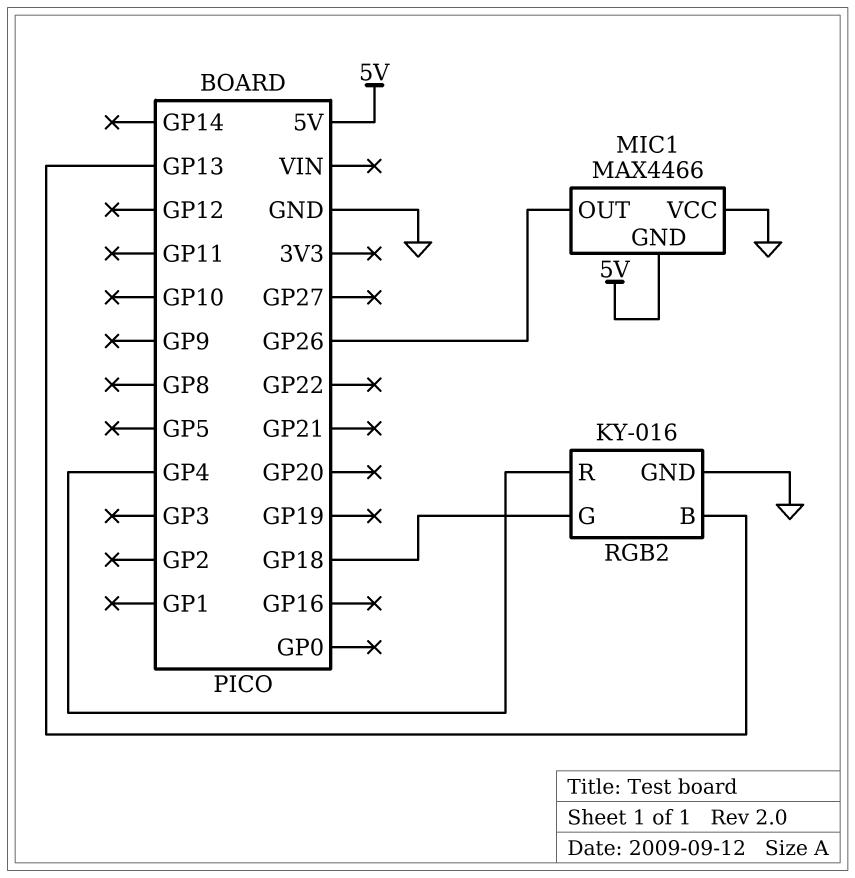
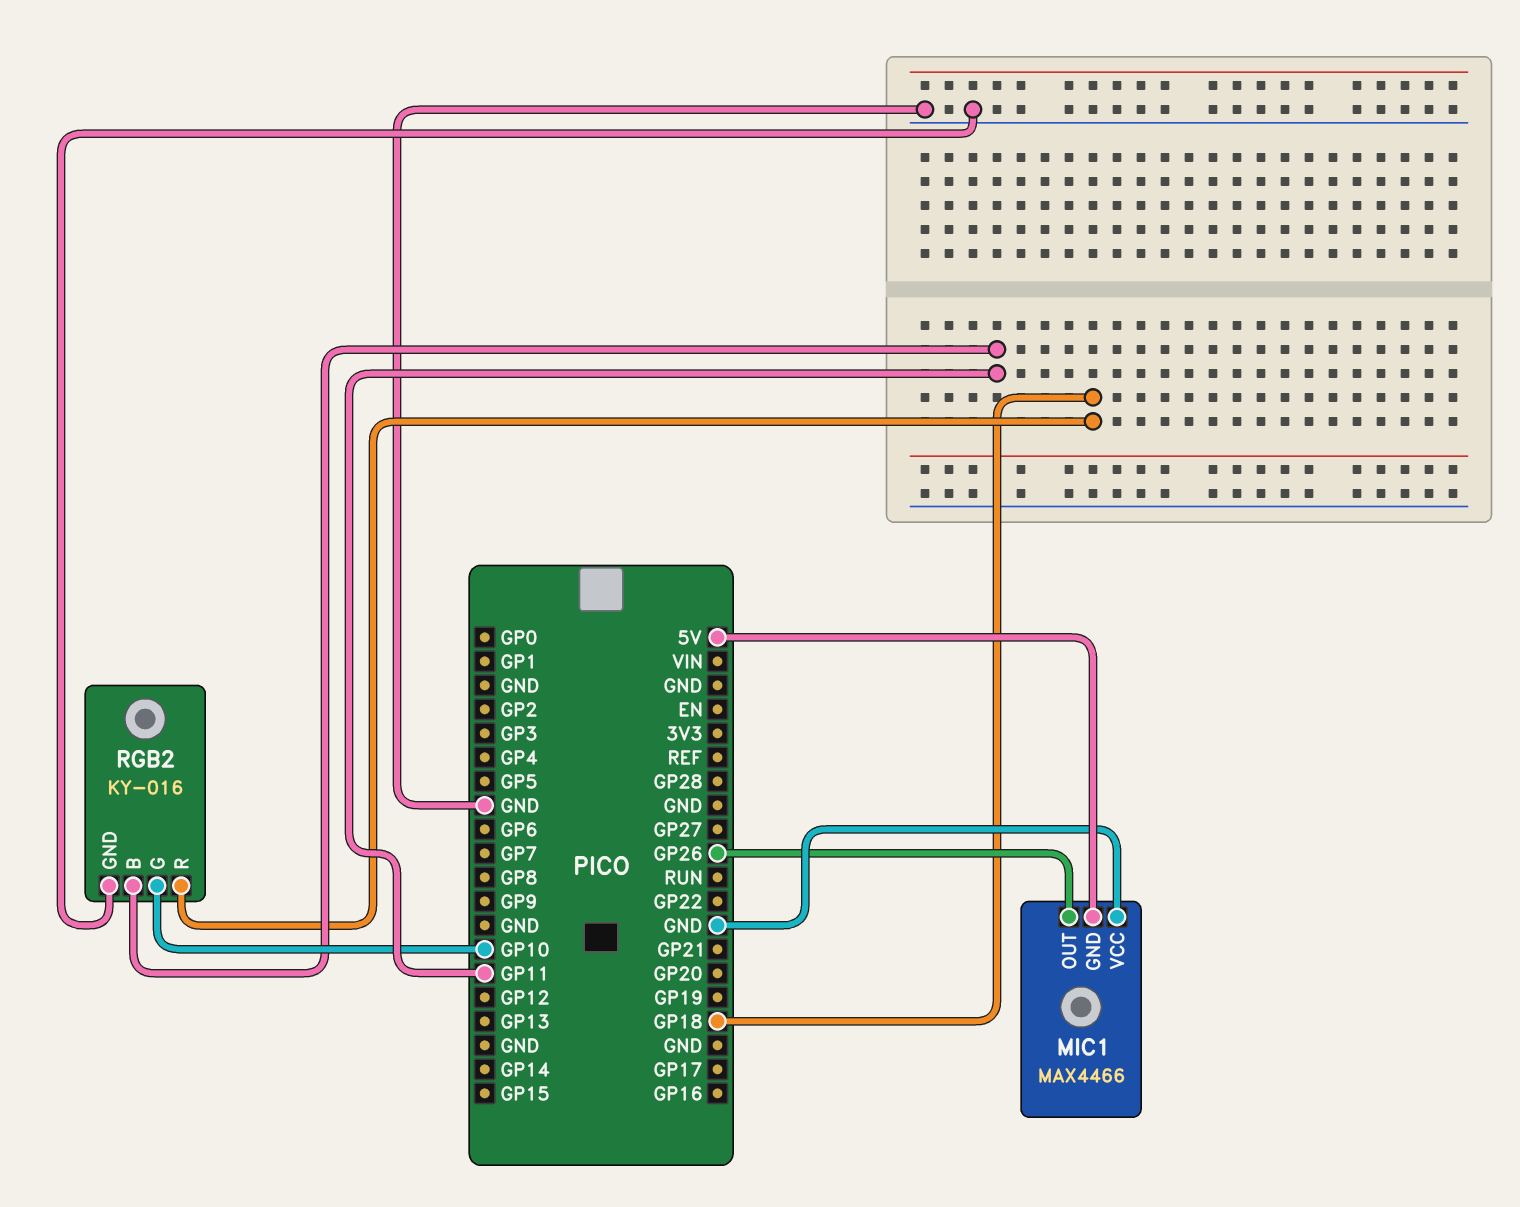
RGB2 pin B: GP13 -> GP11
RGB2 pin G: GP18 -> GP10
RGB2 pin R: GP4 -> GP18

